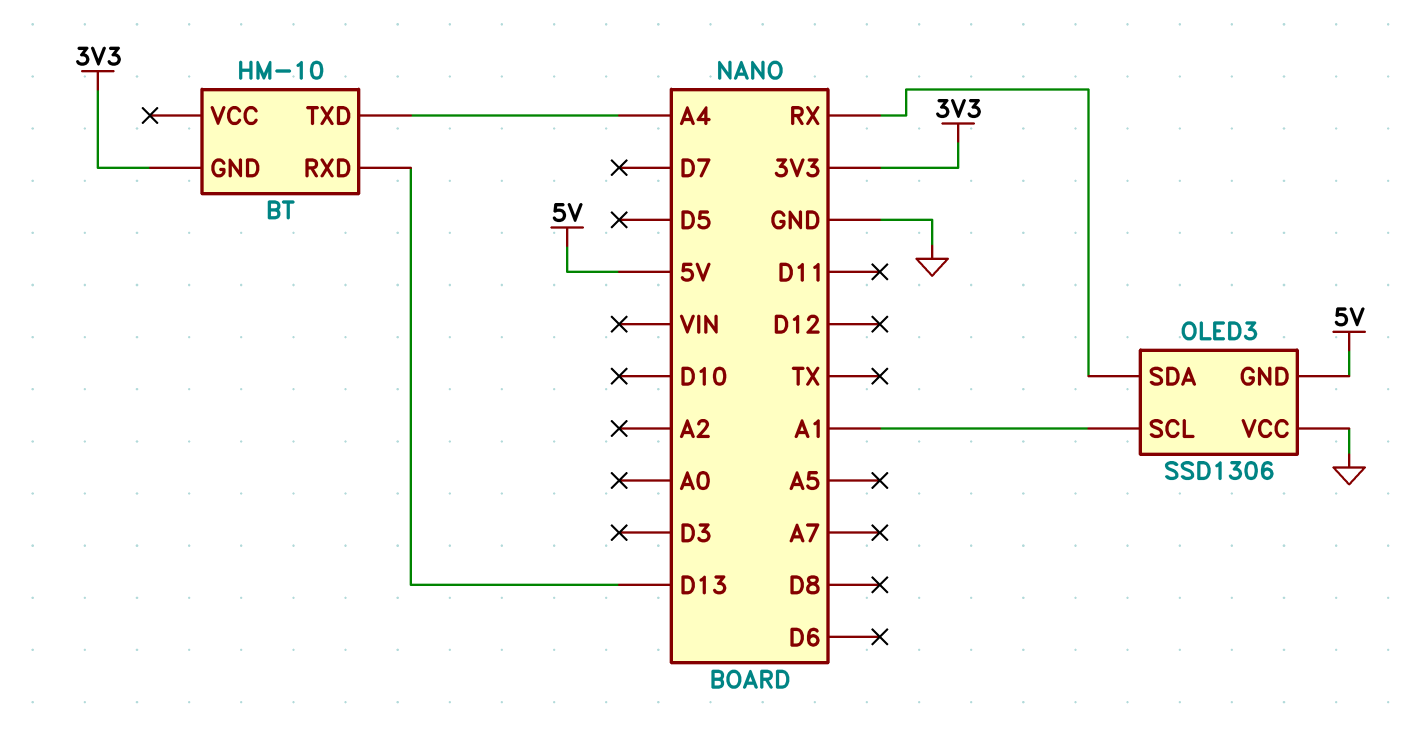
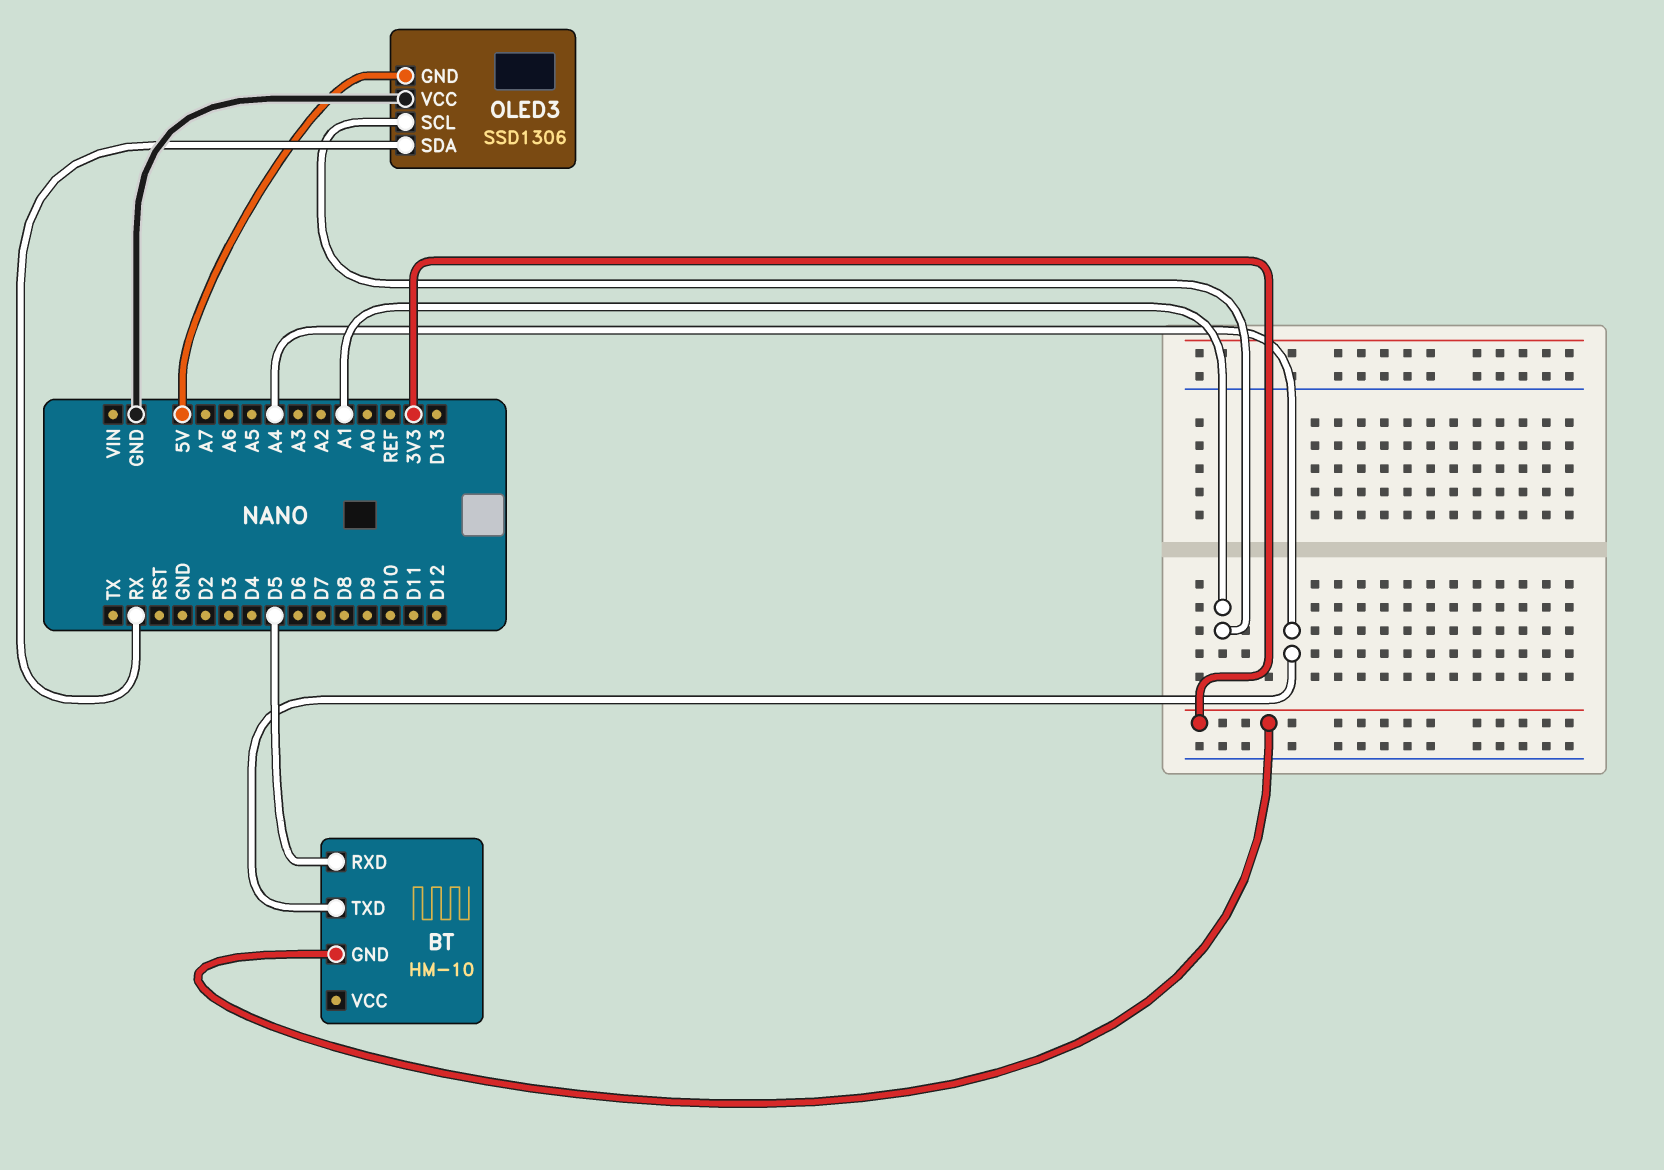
BT pin RXD: D13 -> D5

